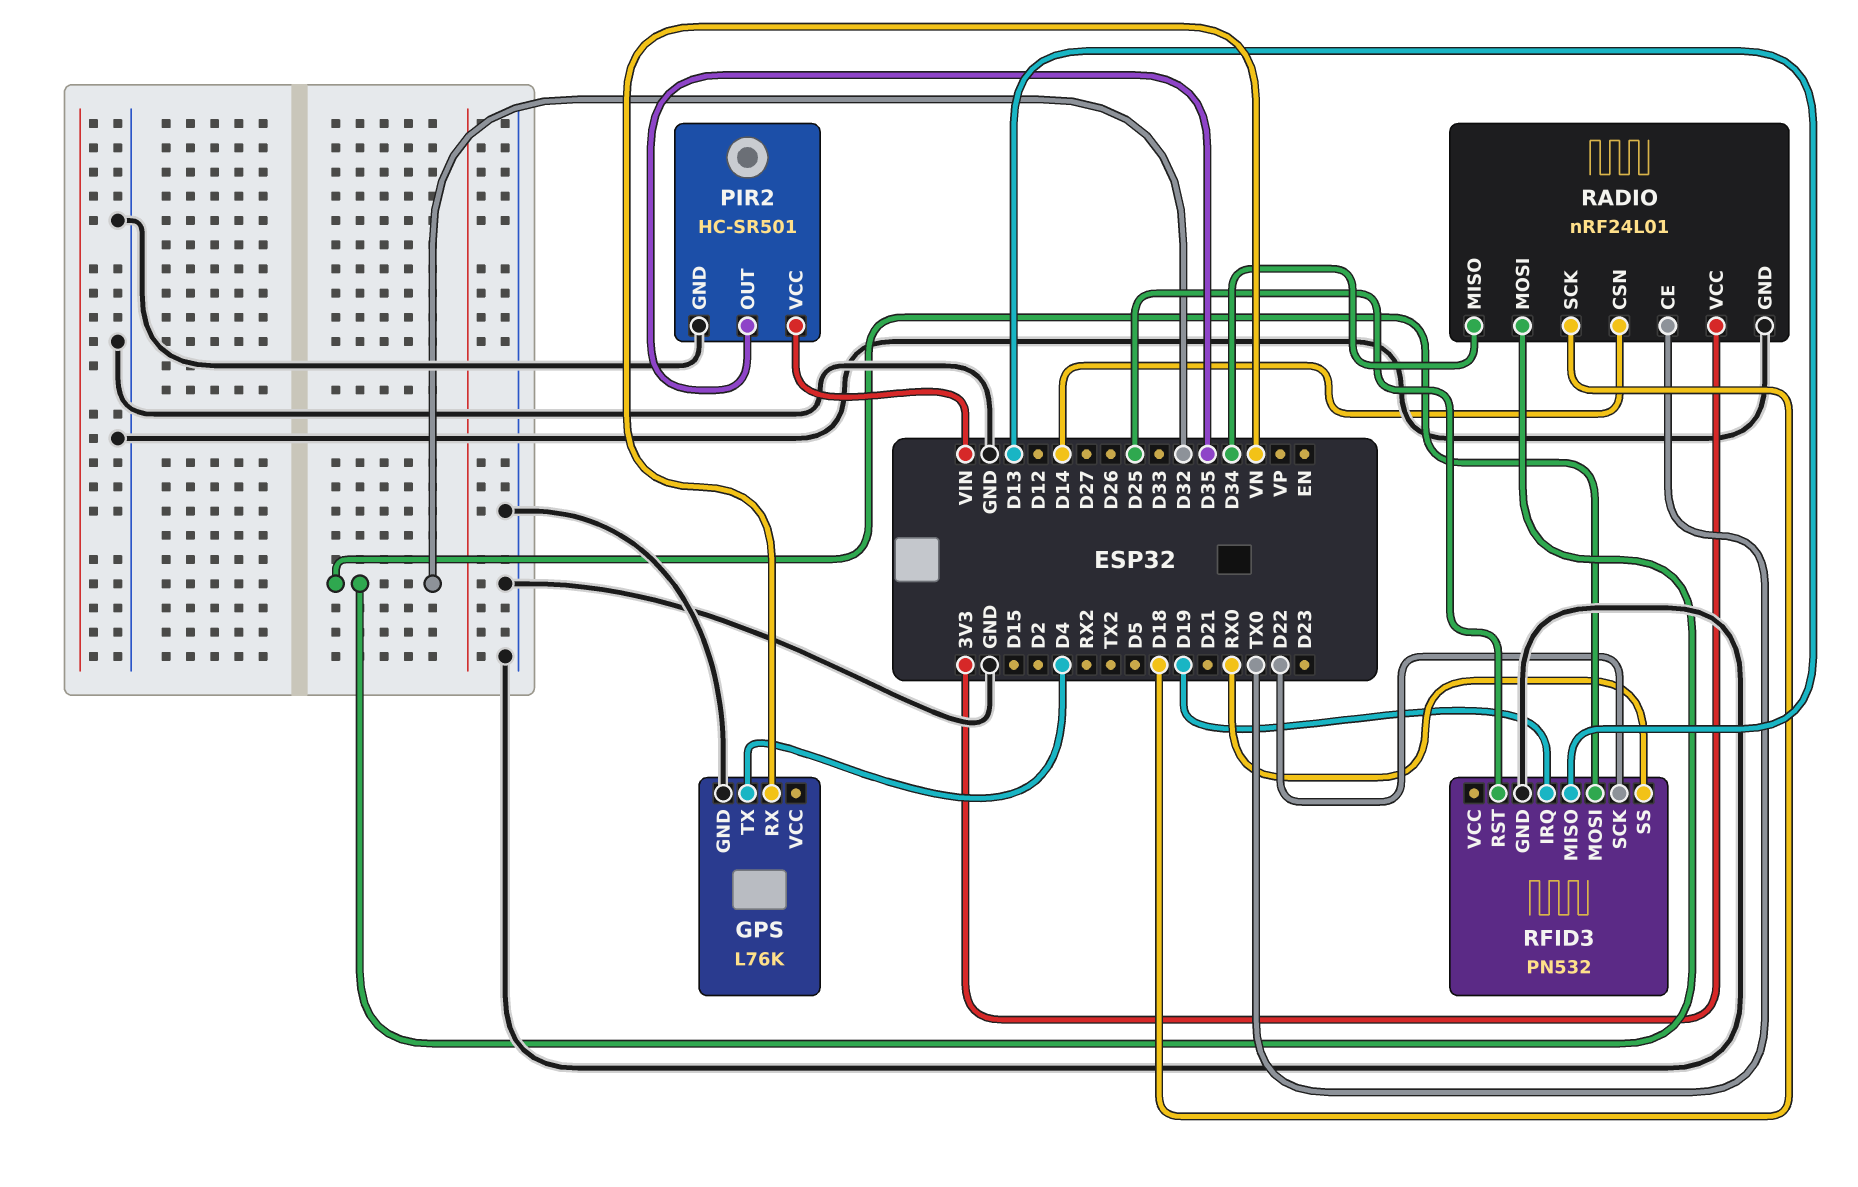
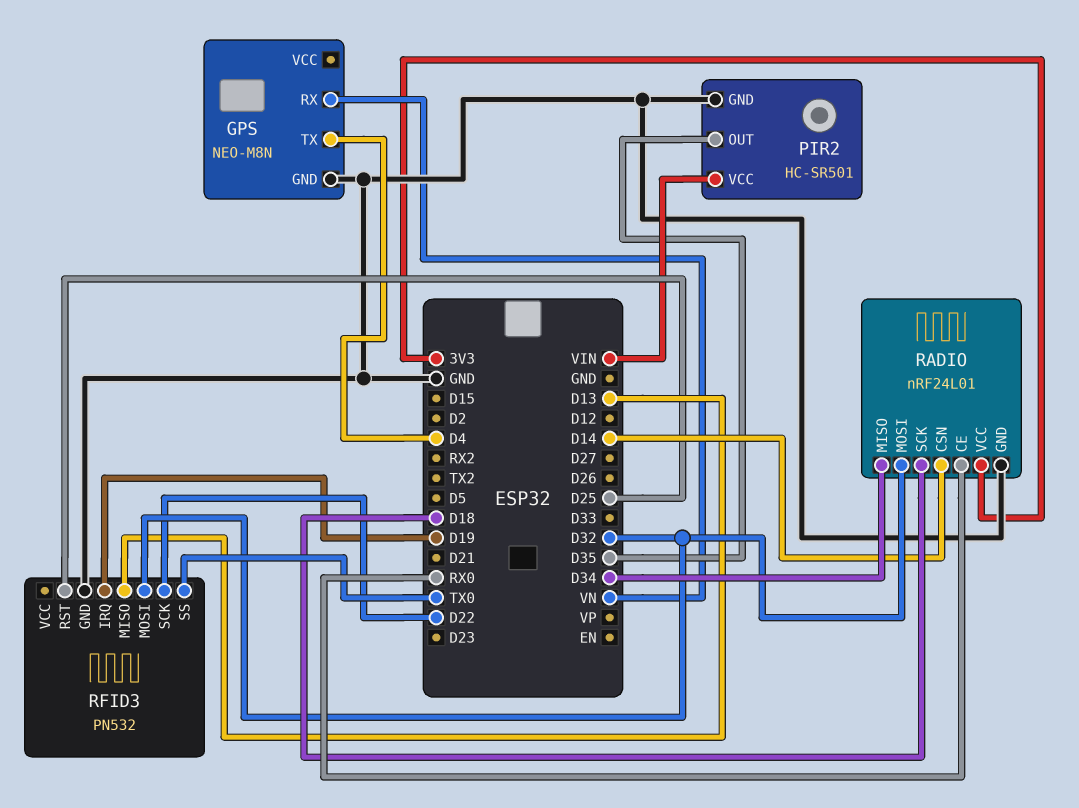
GPS: L76K -> NEO-M8N
RADIO pin CE: TX0 -> RX0
RFID3 pin SS: RX0 -> TX0

